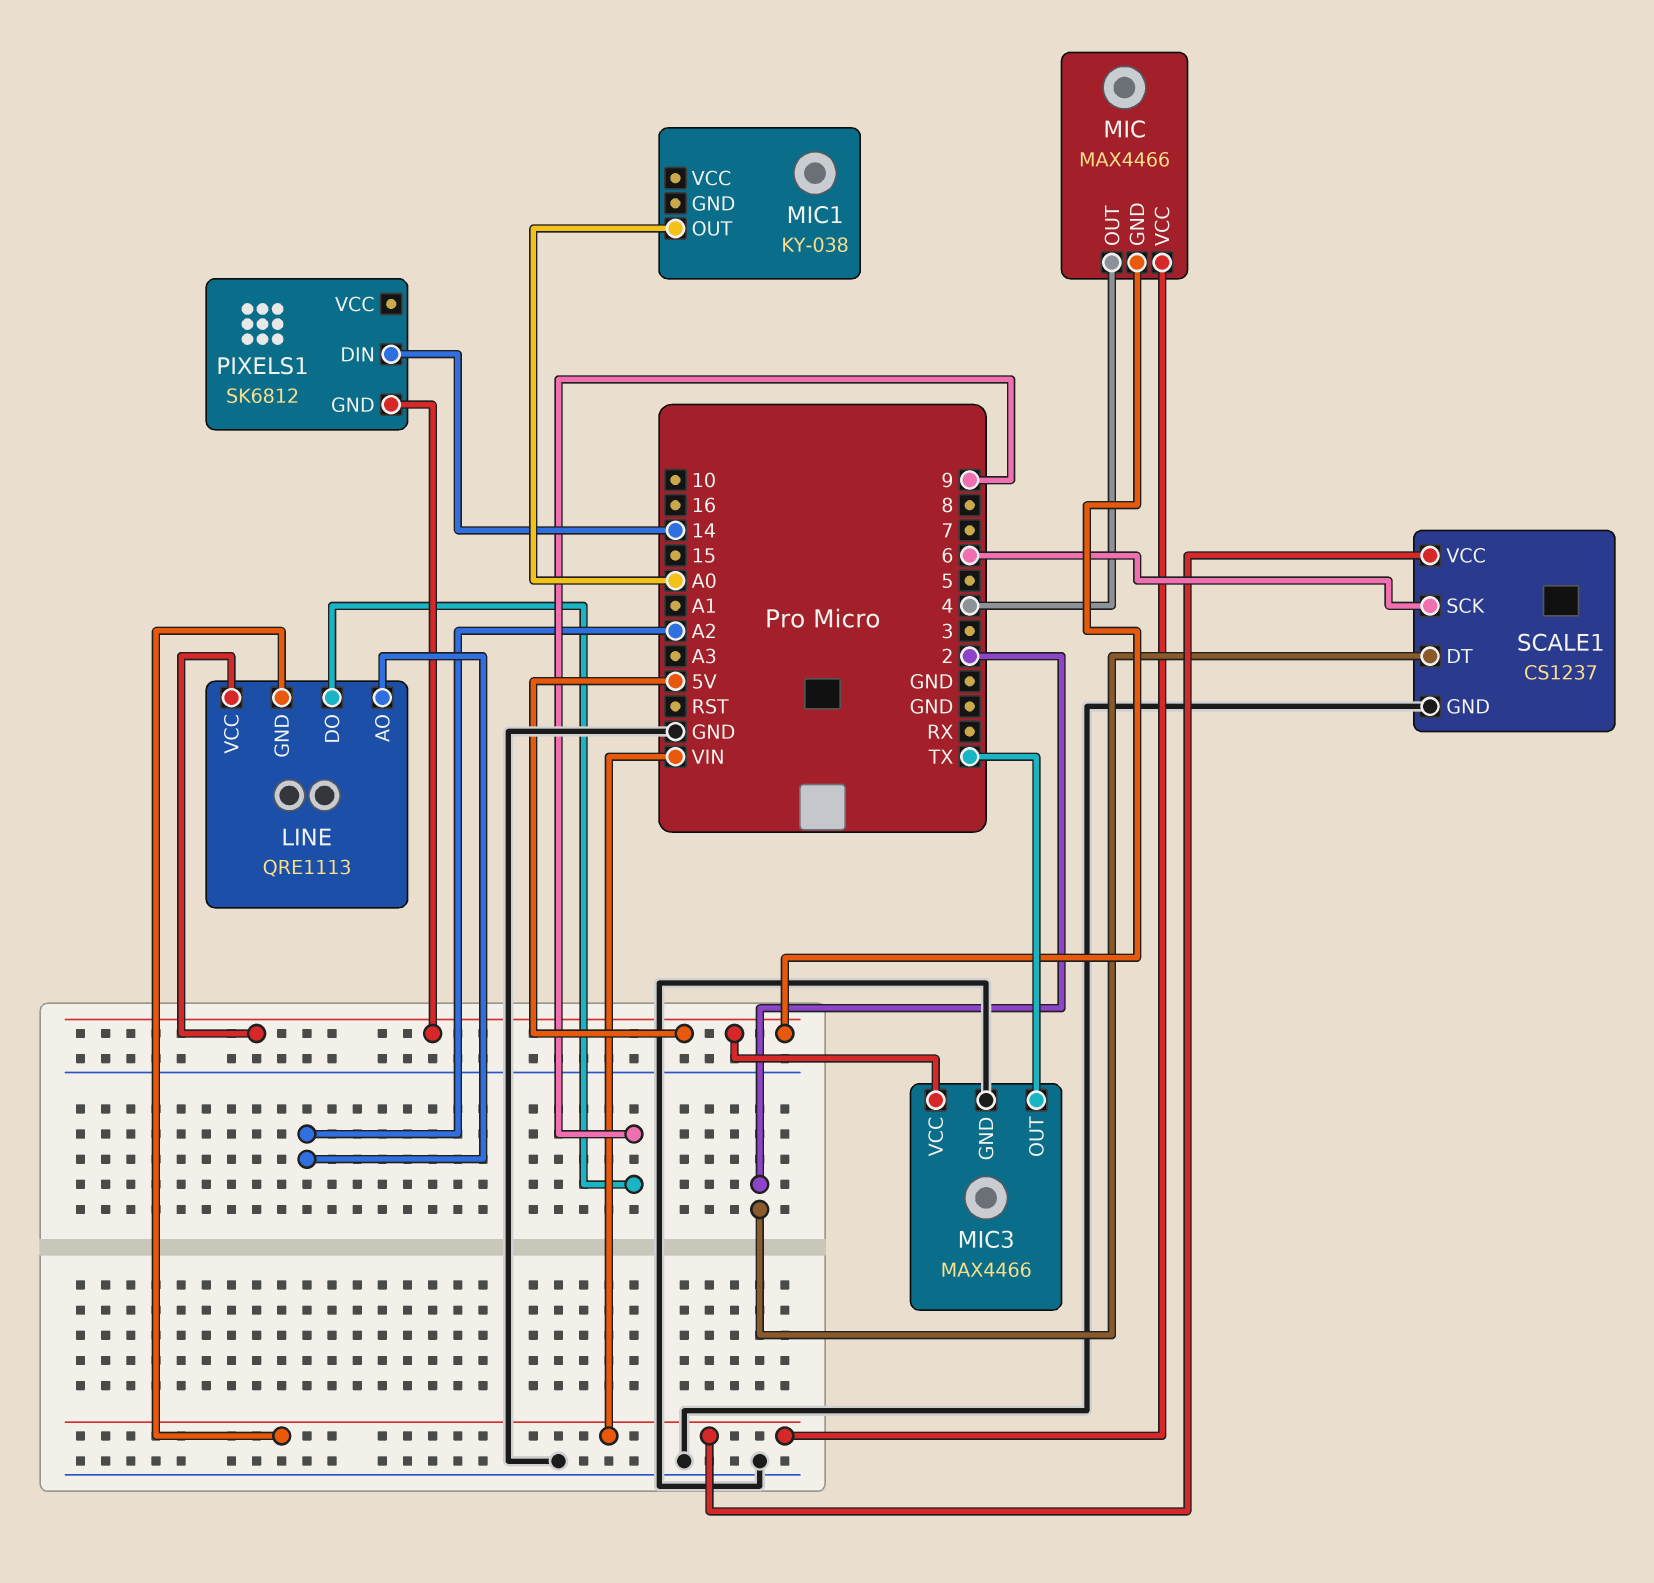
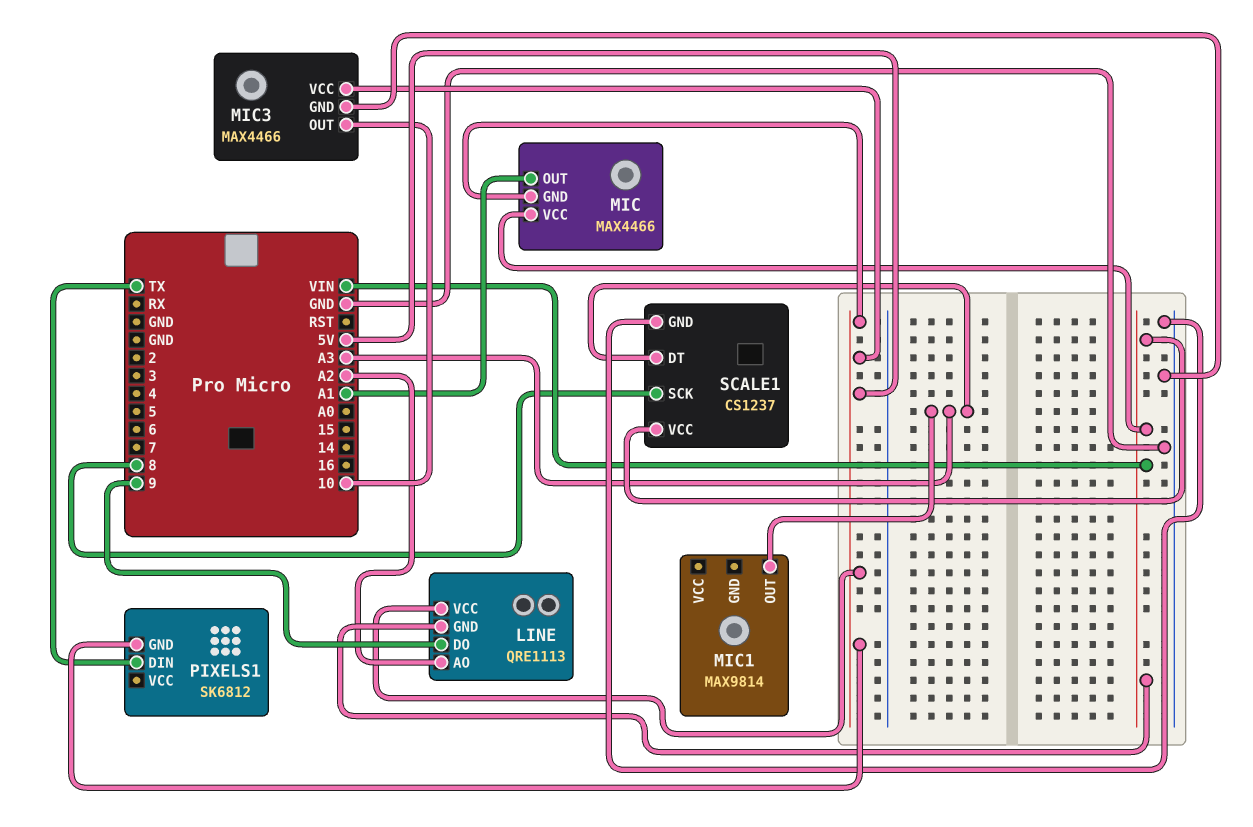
MIC pin OUT: 4 -> A1
MIC1: KY-038 -> MAX9814
MIC1 pin OUT: A0 -> A3
MIC3 pin OUT: TX -> 10
PIXELS1 pin DIN: 14 -> TX
SCALE1 pin DT: 2 -> A3
SCALE1 pin SCK: 6 -> 8

